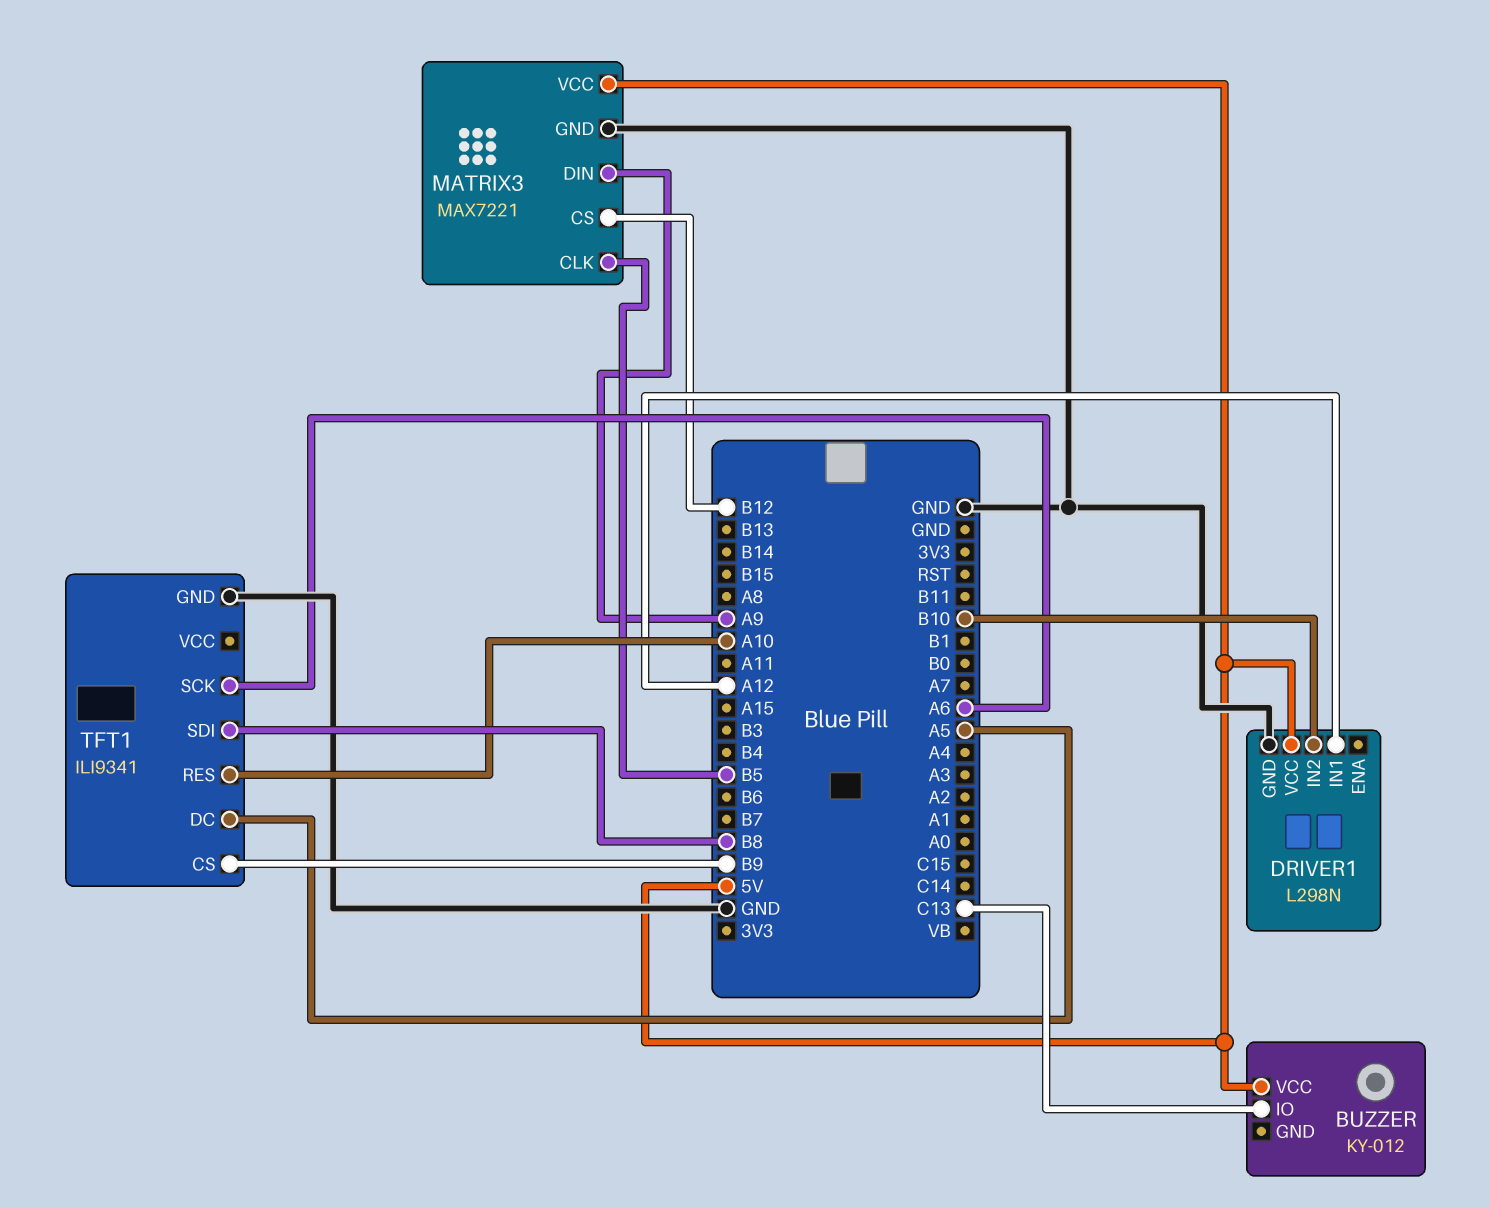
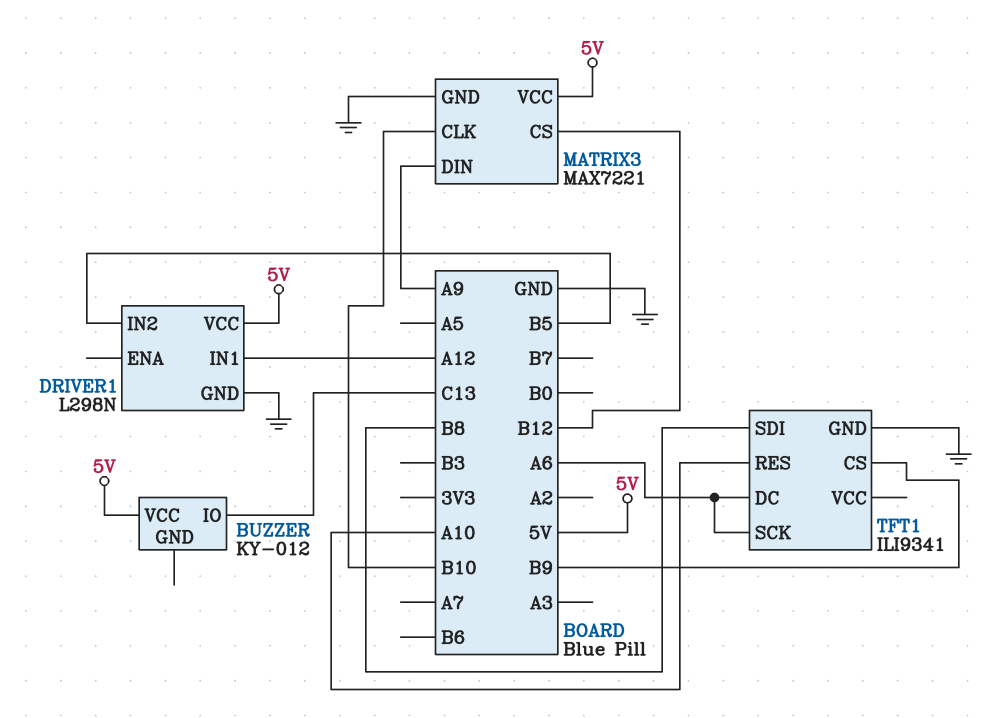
DRIVER1 pin IN2: B10 -> B5
MATRIX3 pin CLK: B5 -> B10
TFT1 pin DC: A5 -> A6

